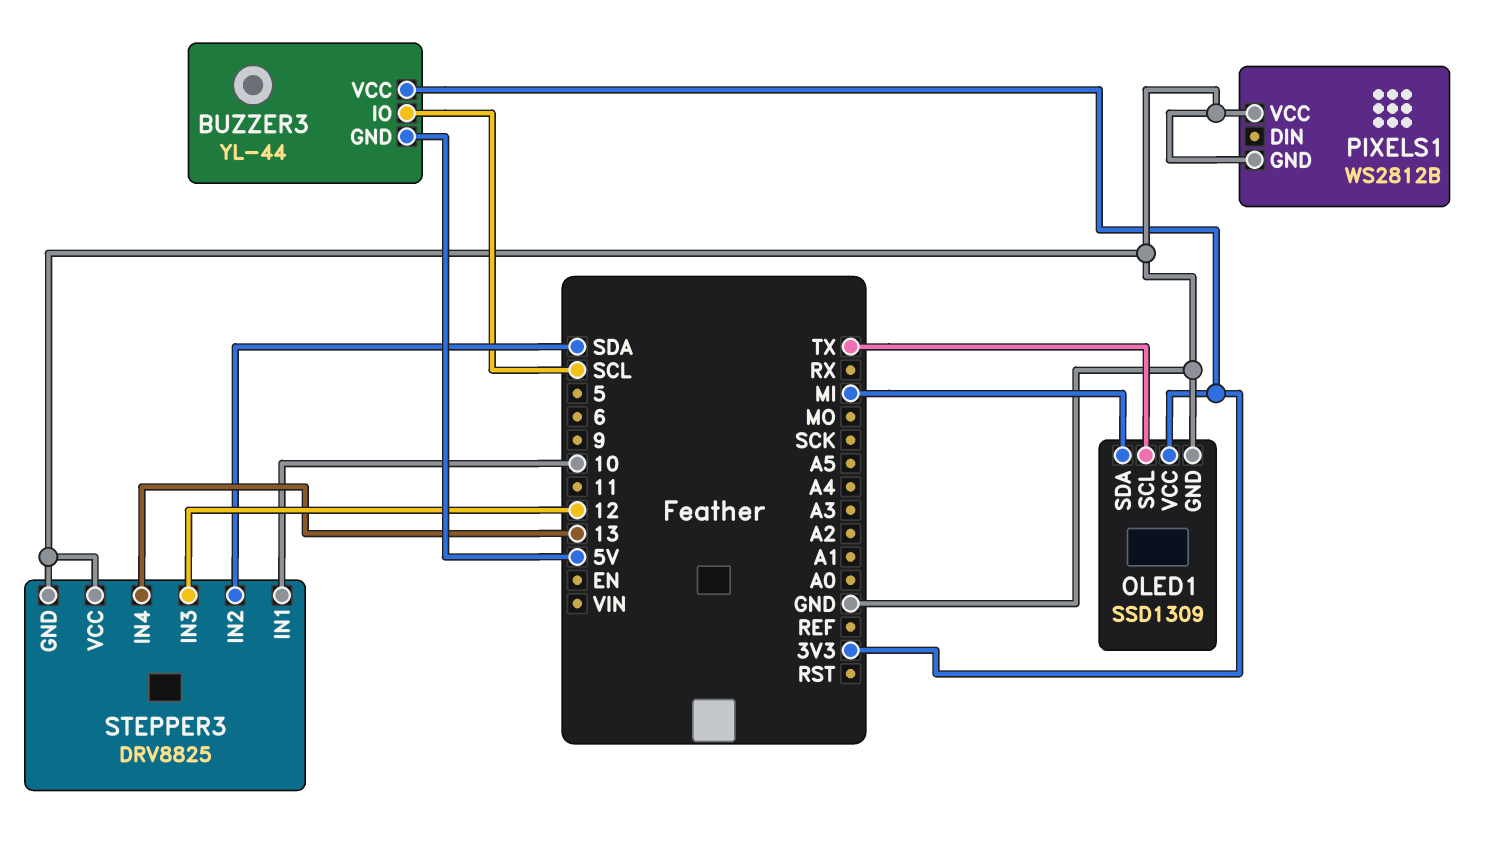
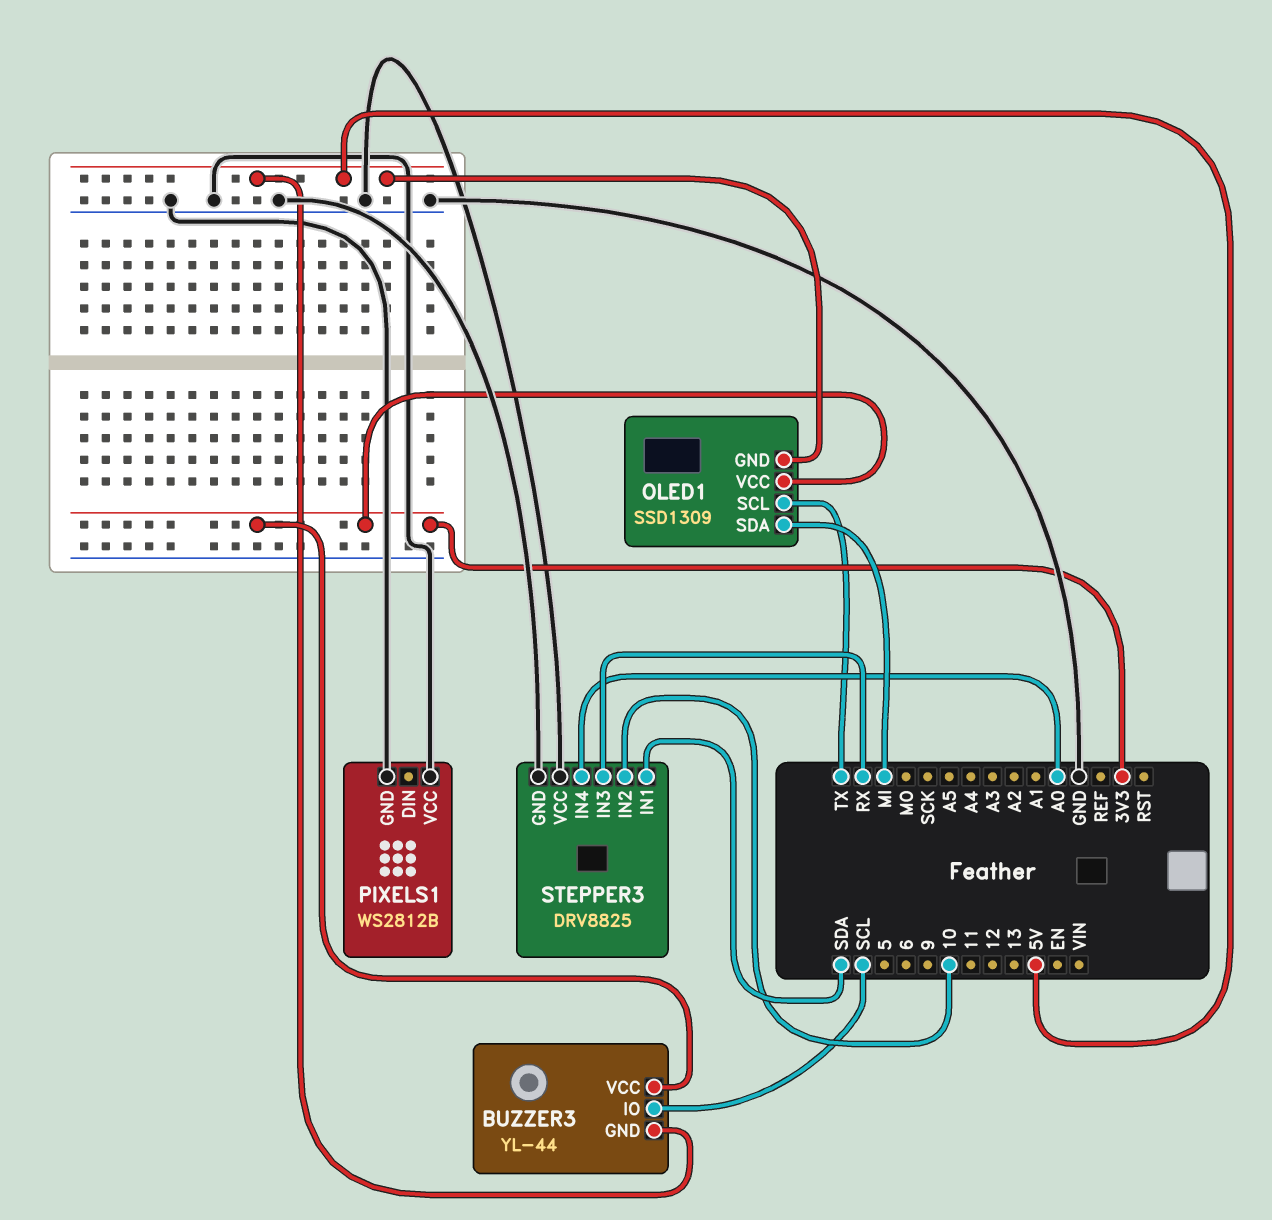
OLED1 pin GND: GND -> 5V
STEPPER3 pin IN1: 10 -> SDA
STEPPER3 pin IN2: SDA -> 10
STEPPER3 pin IN3: 12 -> RX
STEPPER3 pin IN4: 13 -> A0

